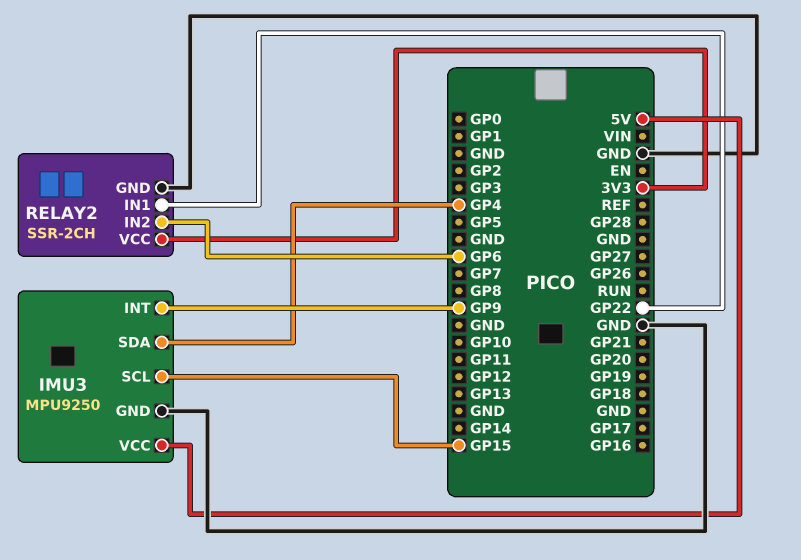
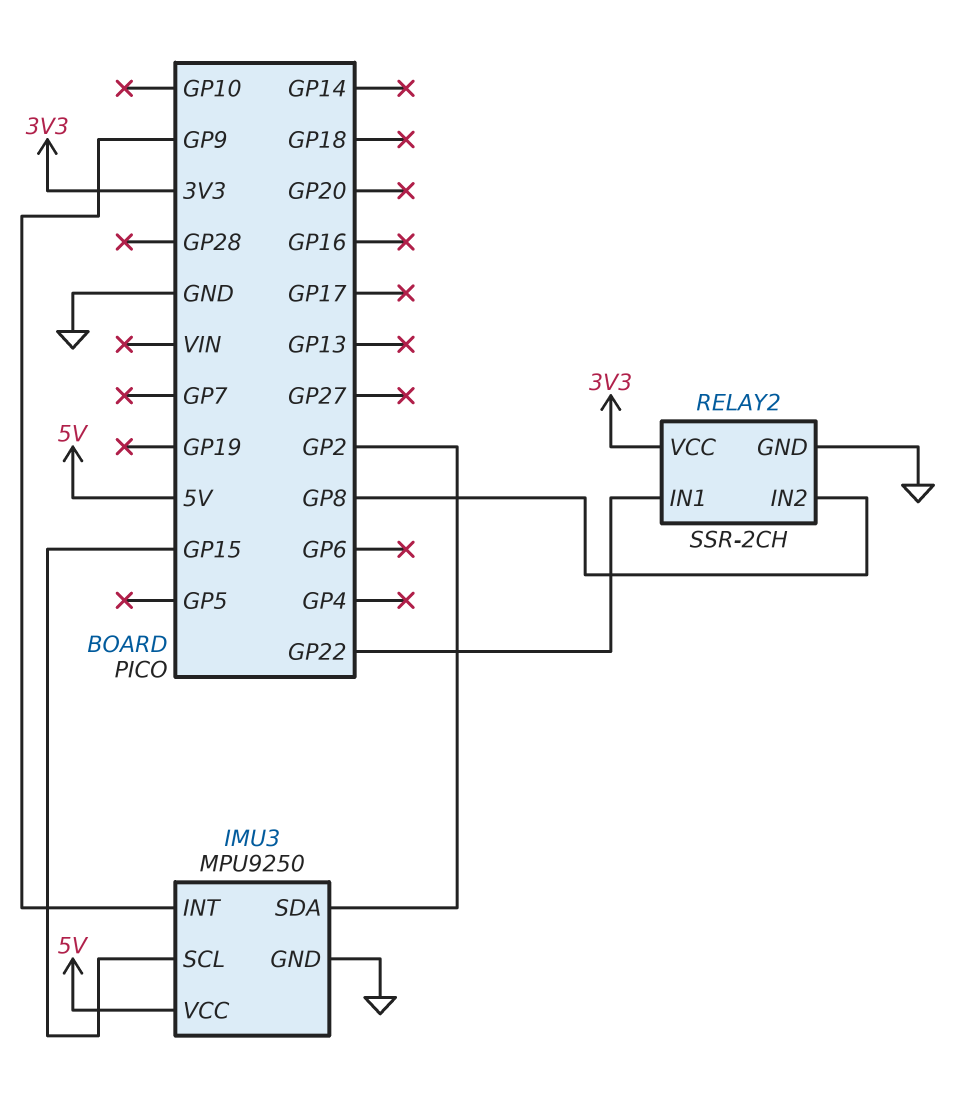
IMU3 pin SDA: GP4 -> GP2
RELAY2 pin IN2: GP6 -> GP8

